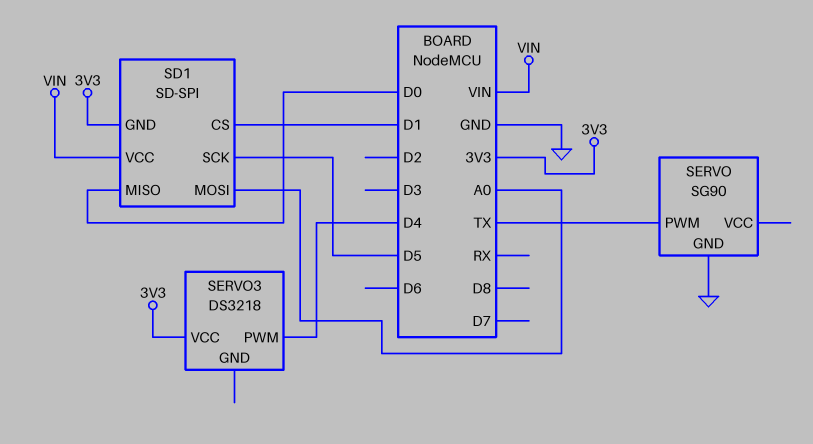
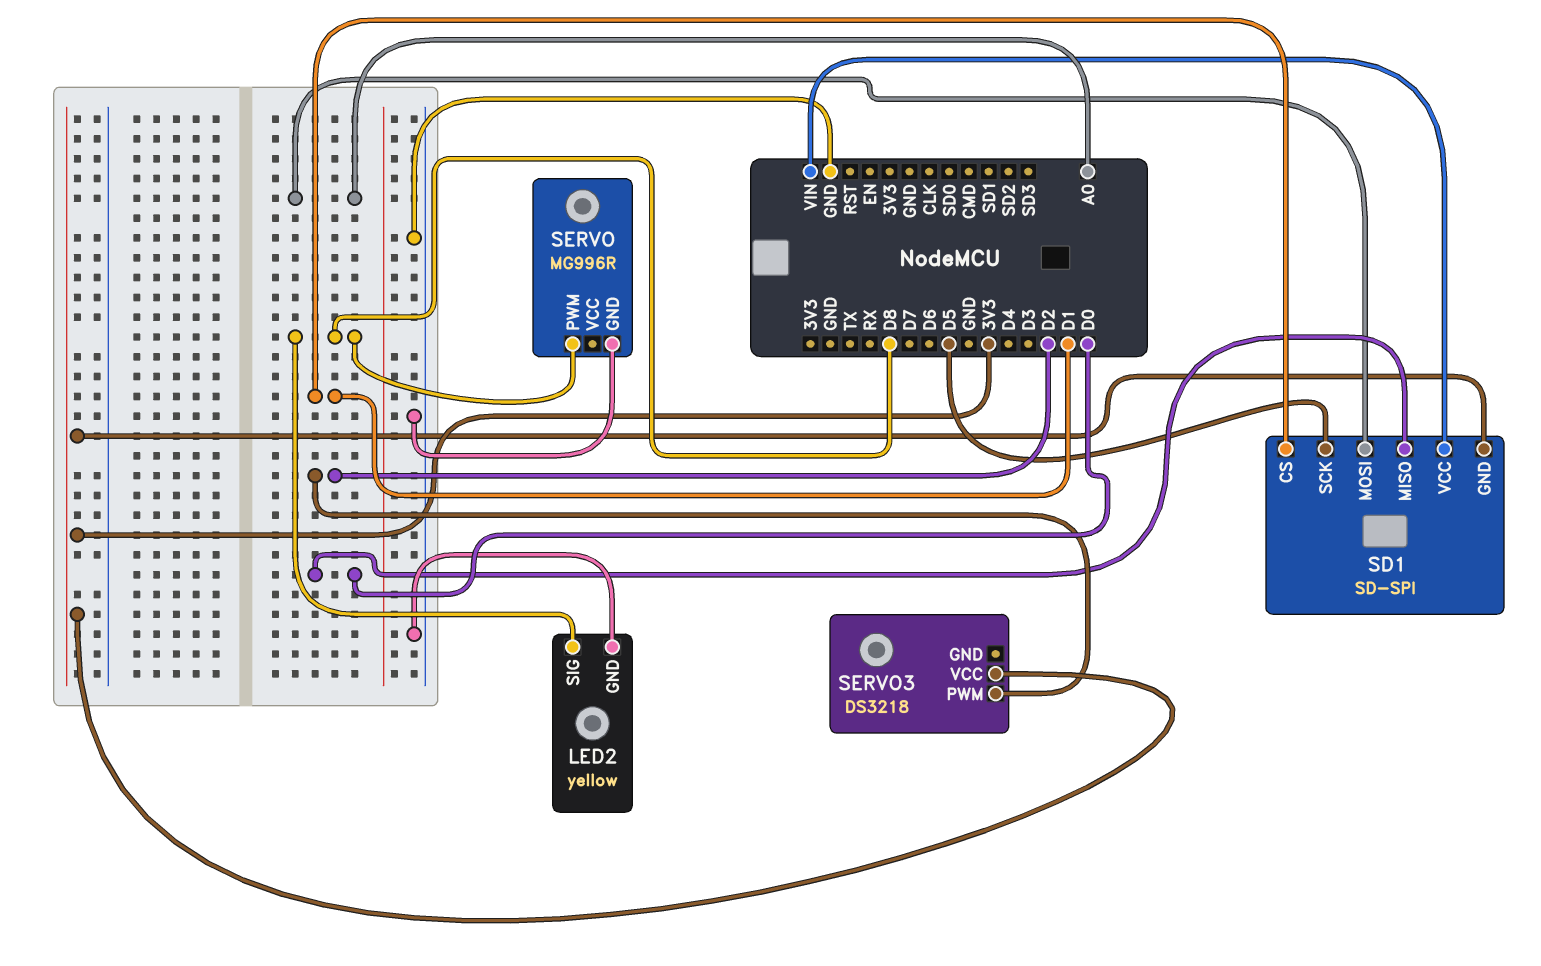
LED2: none -> yellow
LED2 pin GND: none -> GND
LED2 pin SIG: none -> D8
SERVO: SG90 -> MG996R
SERVO pin PWM: TX -> D8
SERVO3 pin PWM: D4 -> D2

